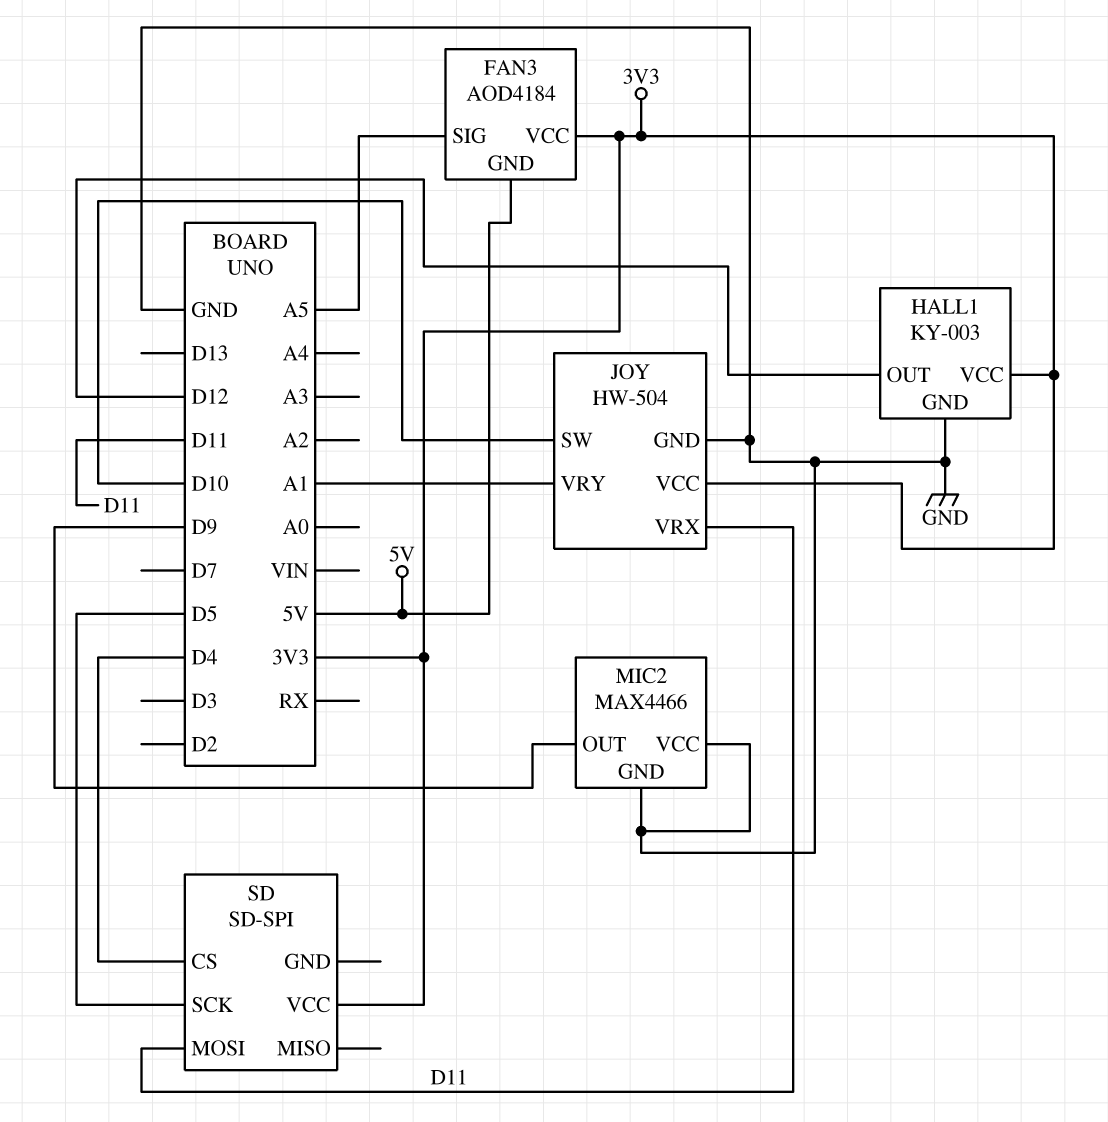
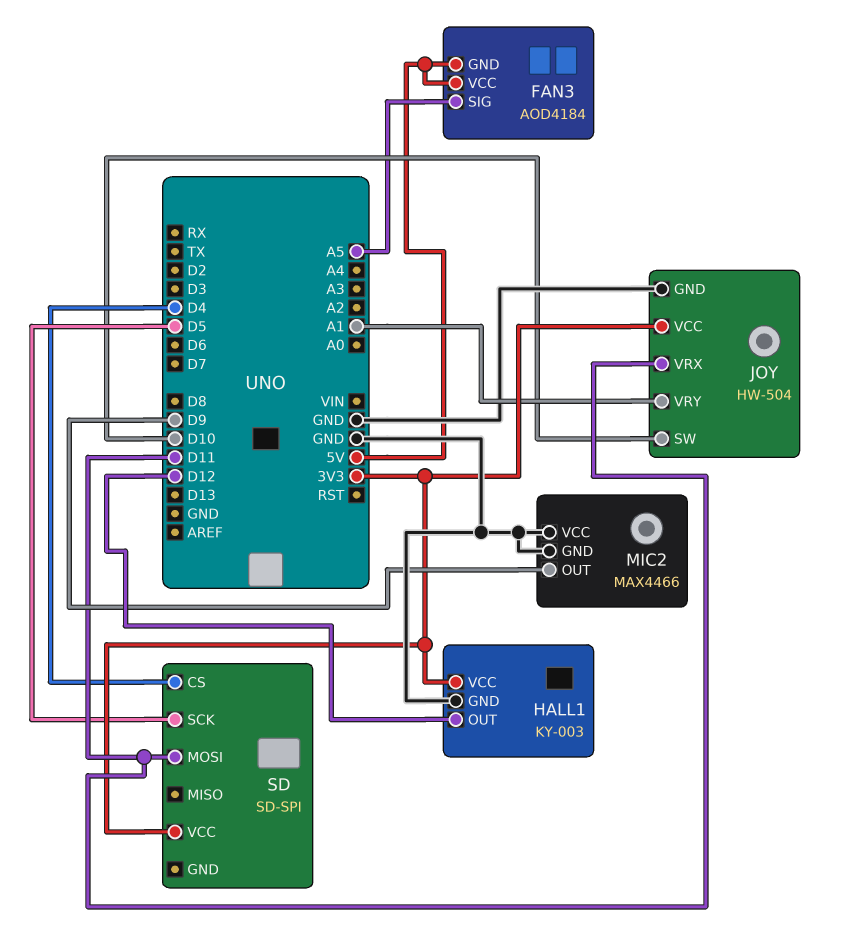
FAN3 pin VCC: 3V3 -> 5V

